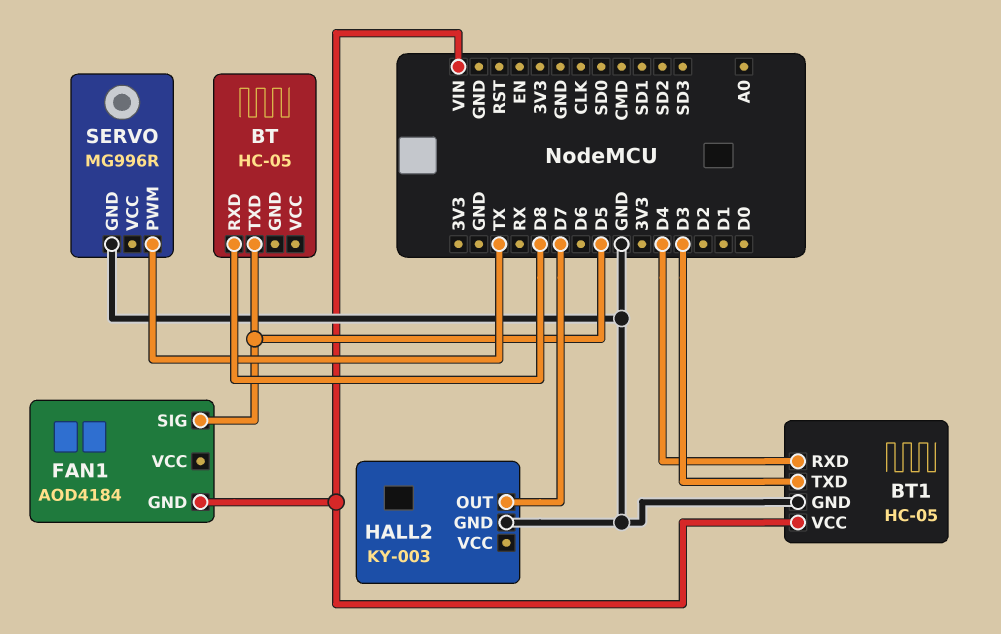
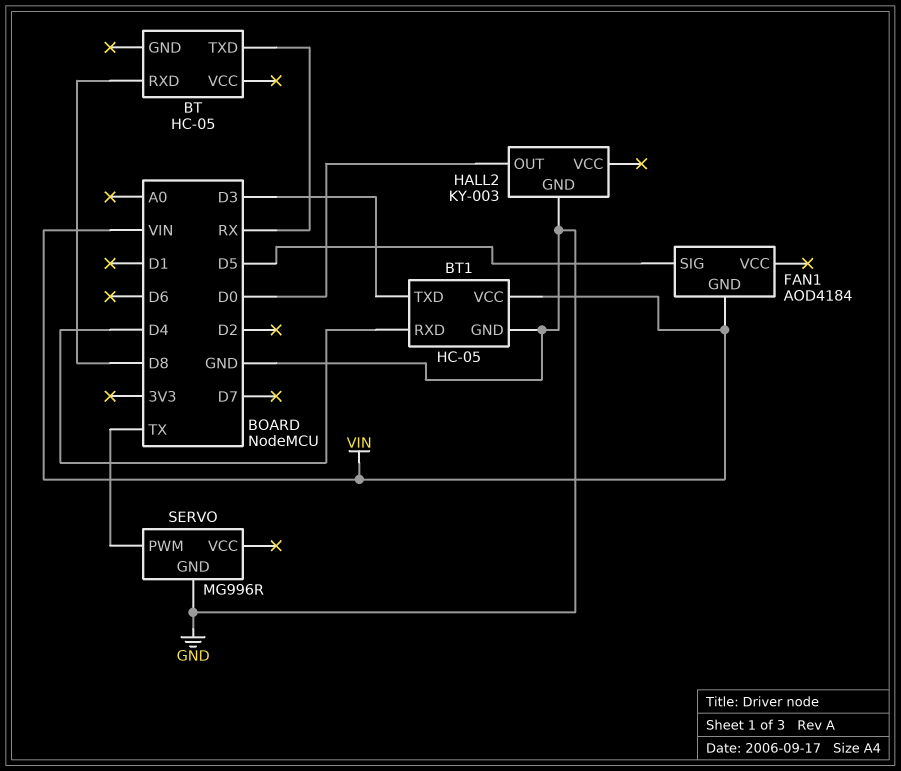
BT pin TXD: D5 -> RX
HALL2 pin OUT: D7 -> D0

